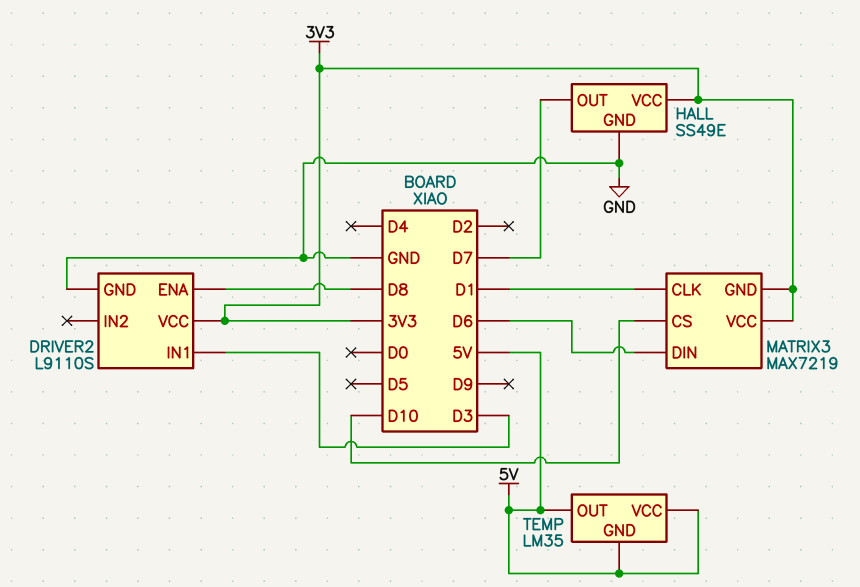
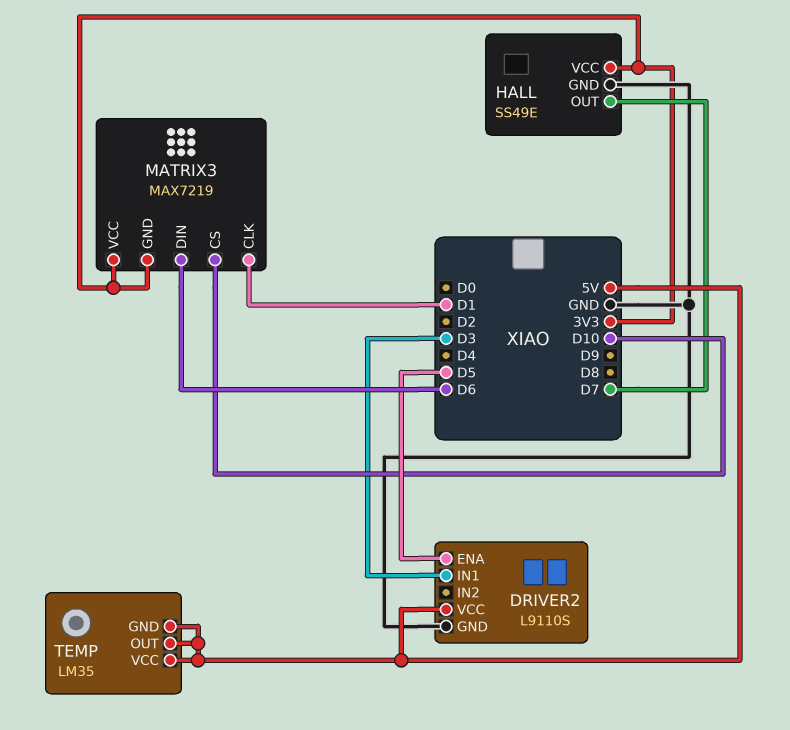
DRIVER2 pin ENA: D8 -> D5
DRIVER2 pin VCC: 3V3 -> 5V

